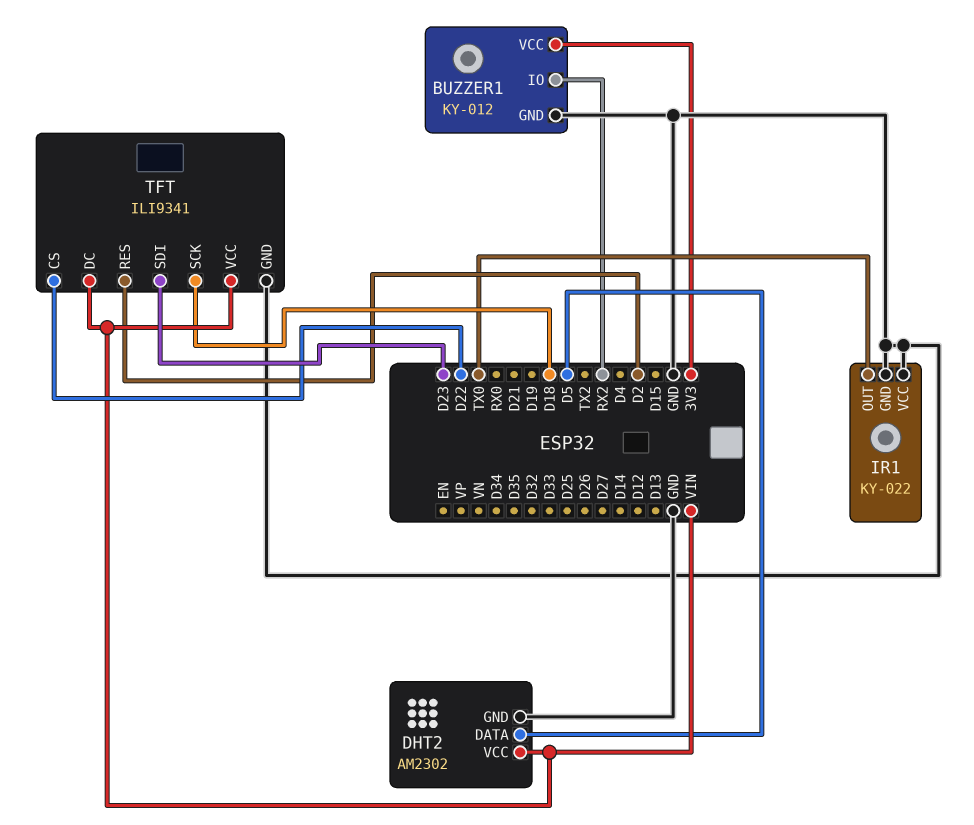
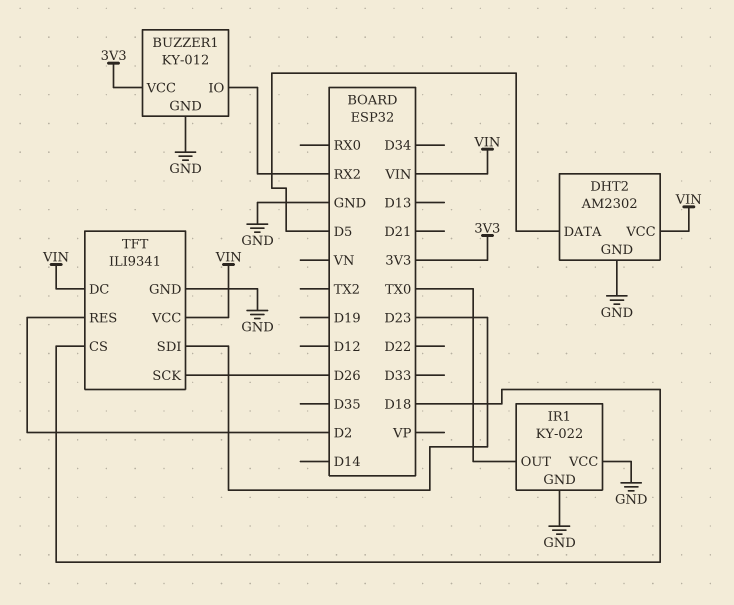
TFT pin CS: D22 -> D18
TFT pin SCK: D18 -> D26

